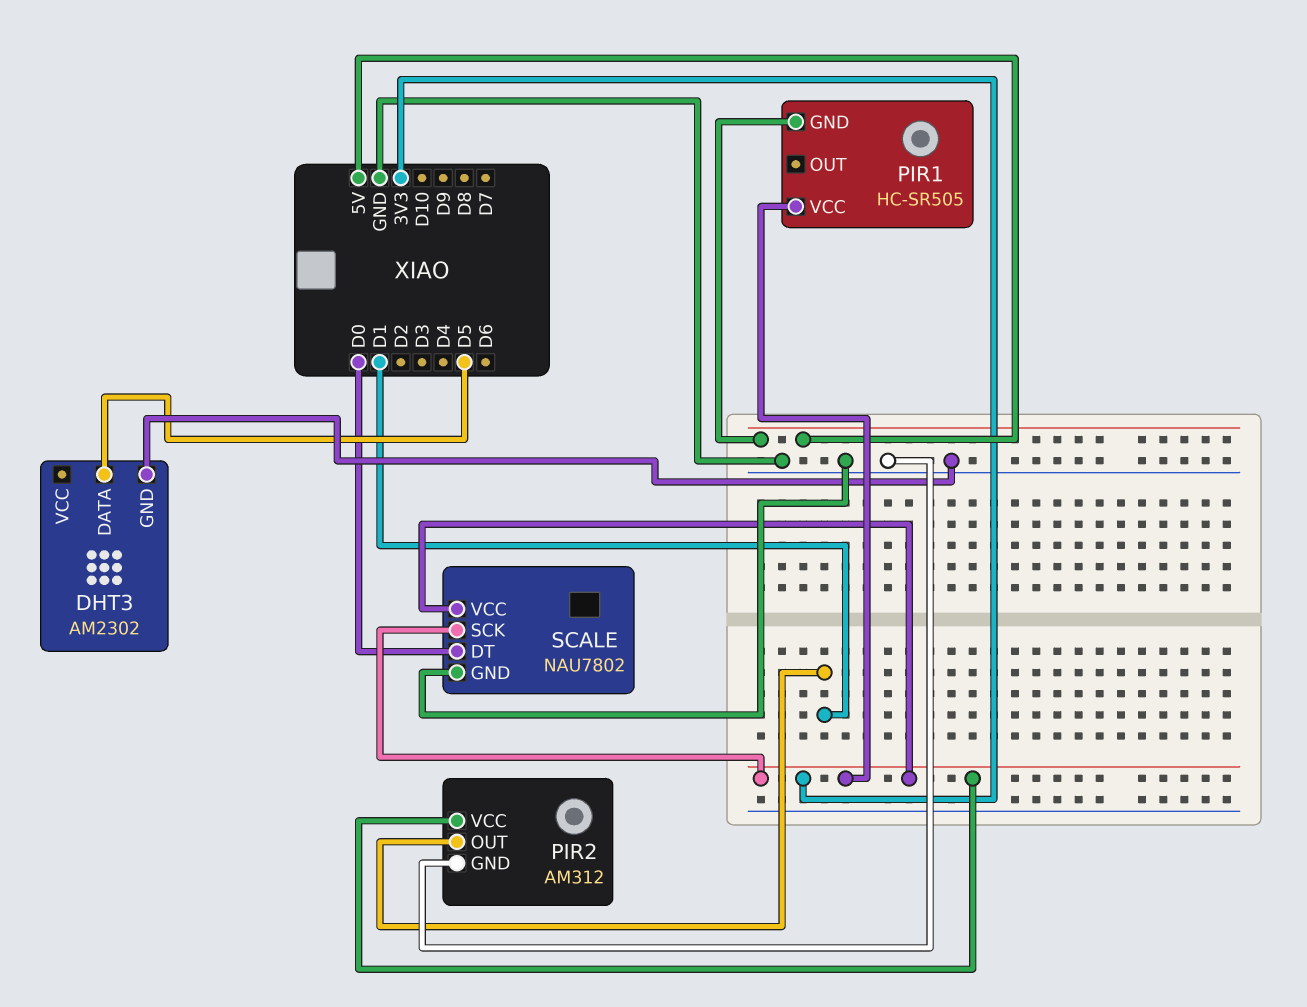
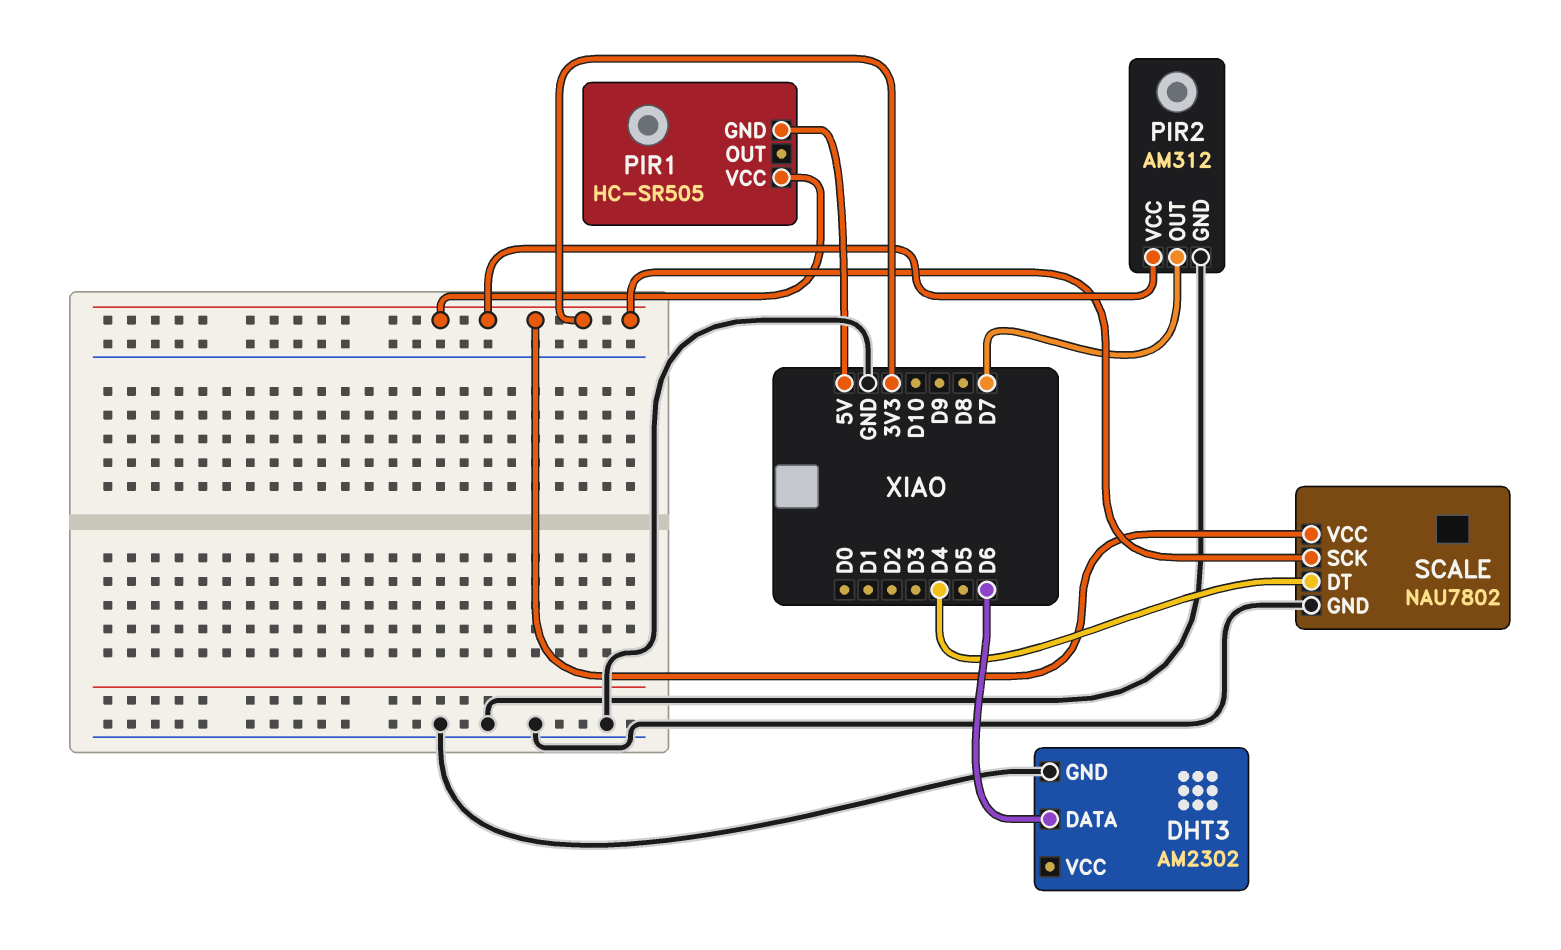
DHT3 pin DATA: D5 -> D6
PIR2 pin OUT: D1 -> D7
SCALE pin DT: D0 -> D4

